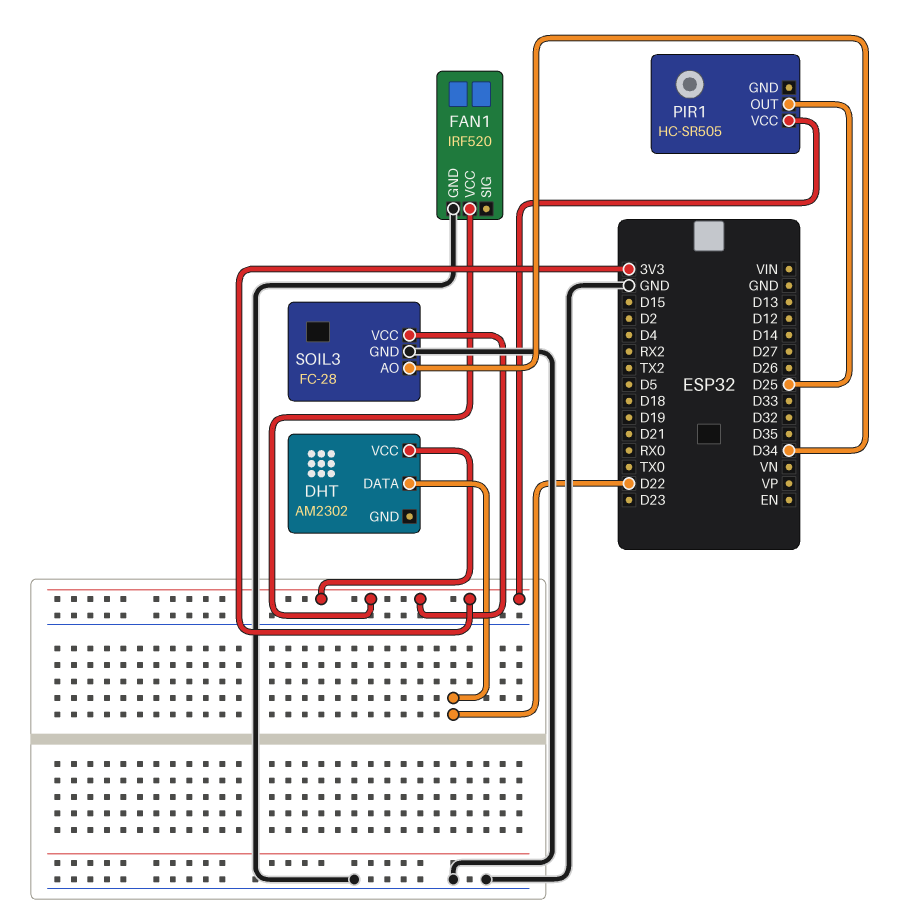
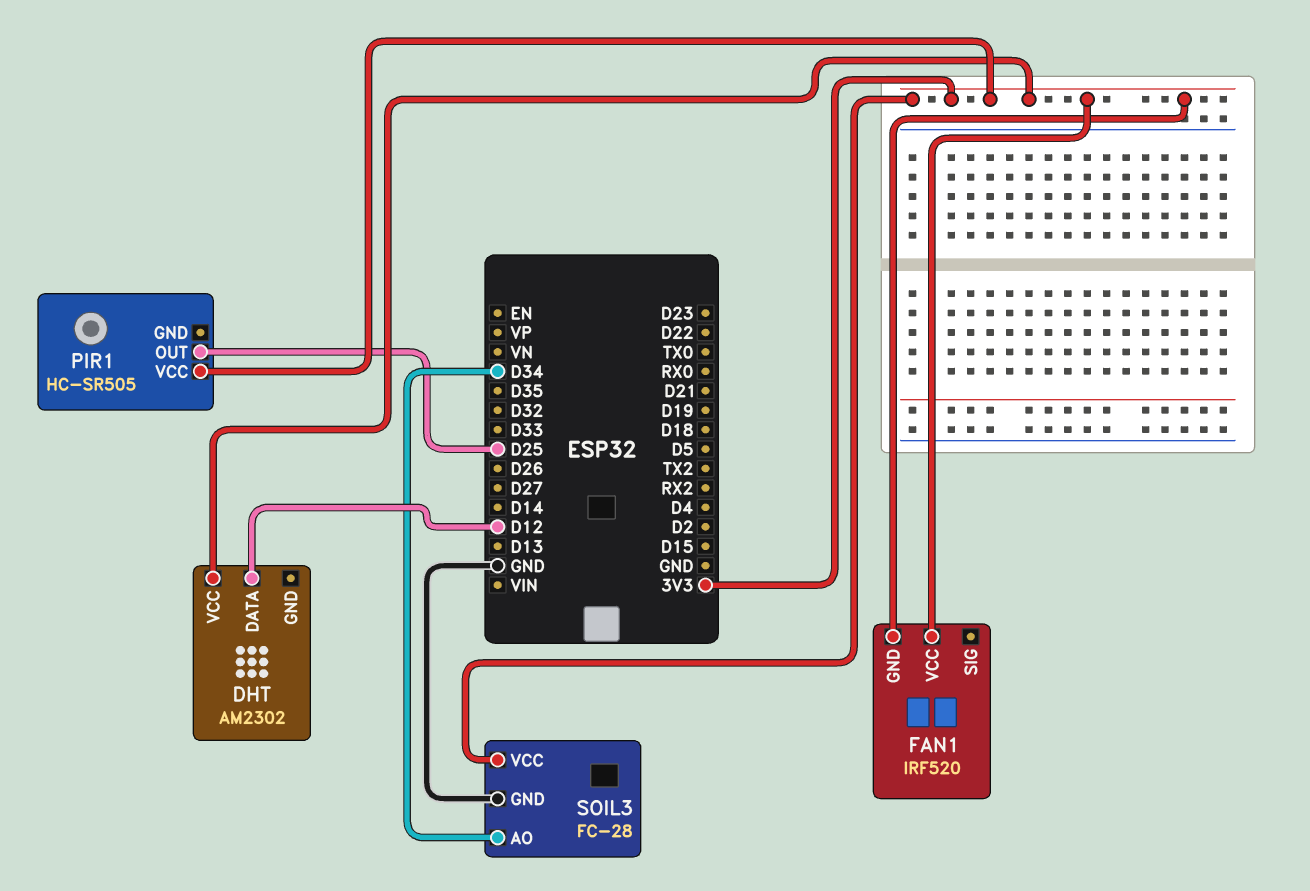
DHT pin DATA: D22 -> D12
FAN1 pin GND: GND -> 3V3

